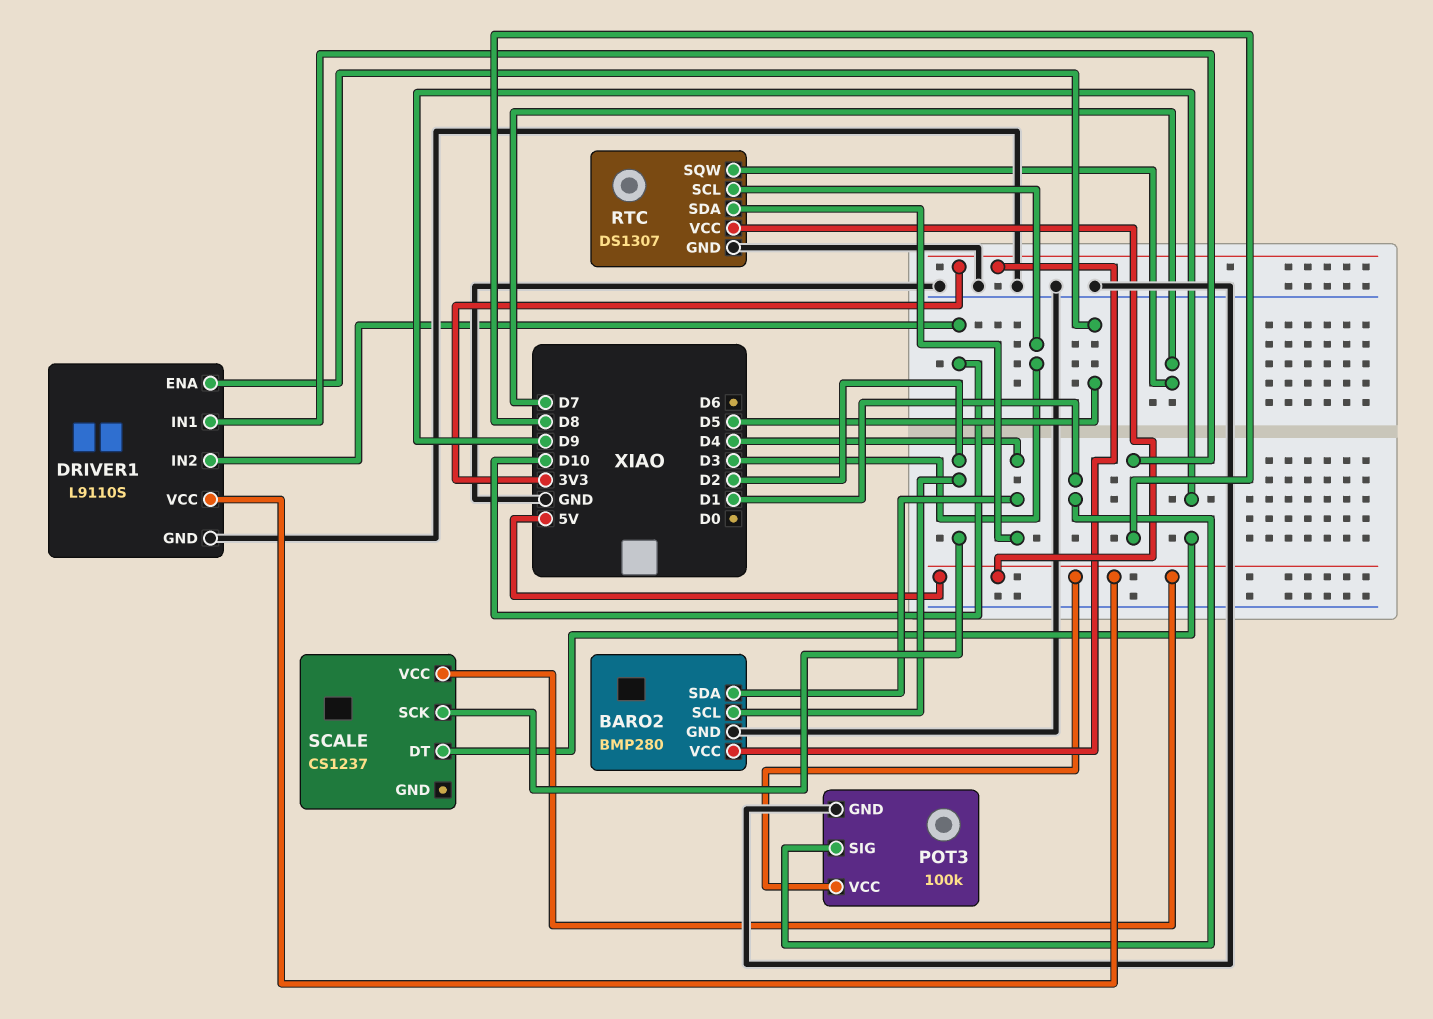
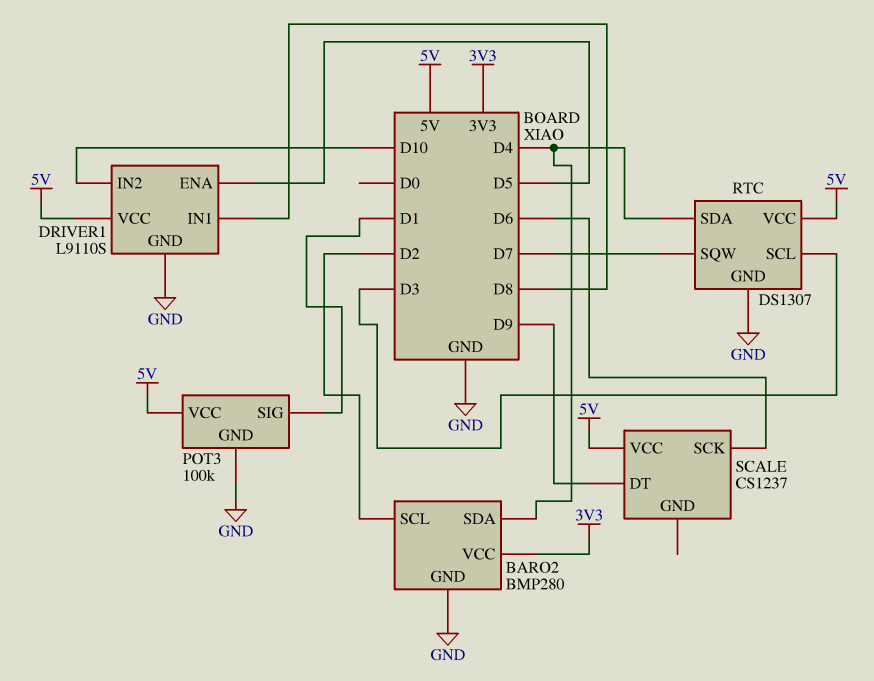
SCALE pin SCK: D2 -> D6

